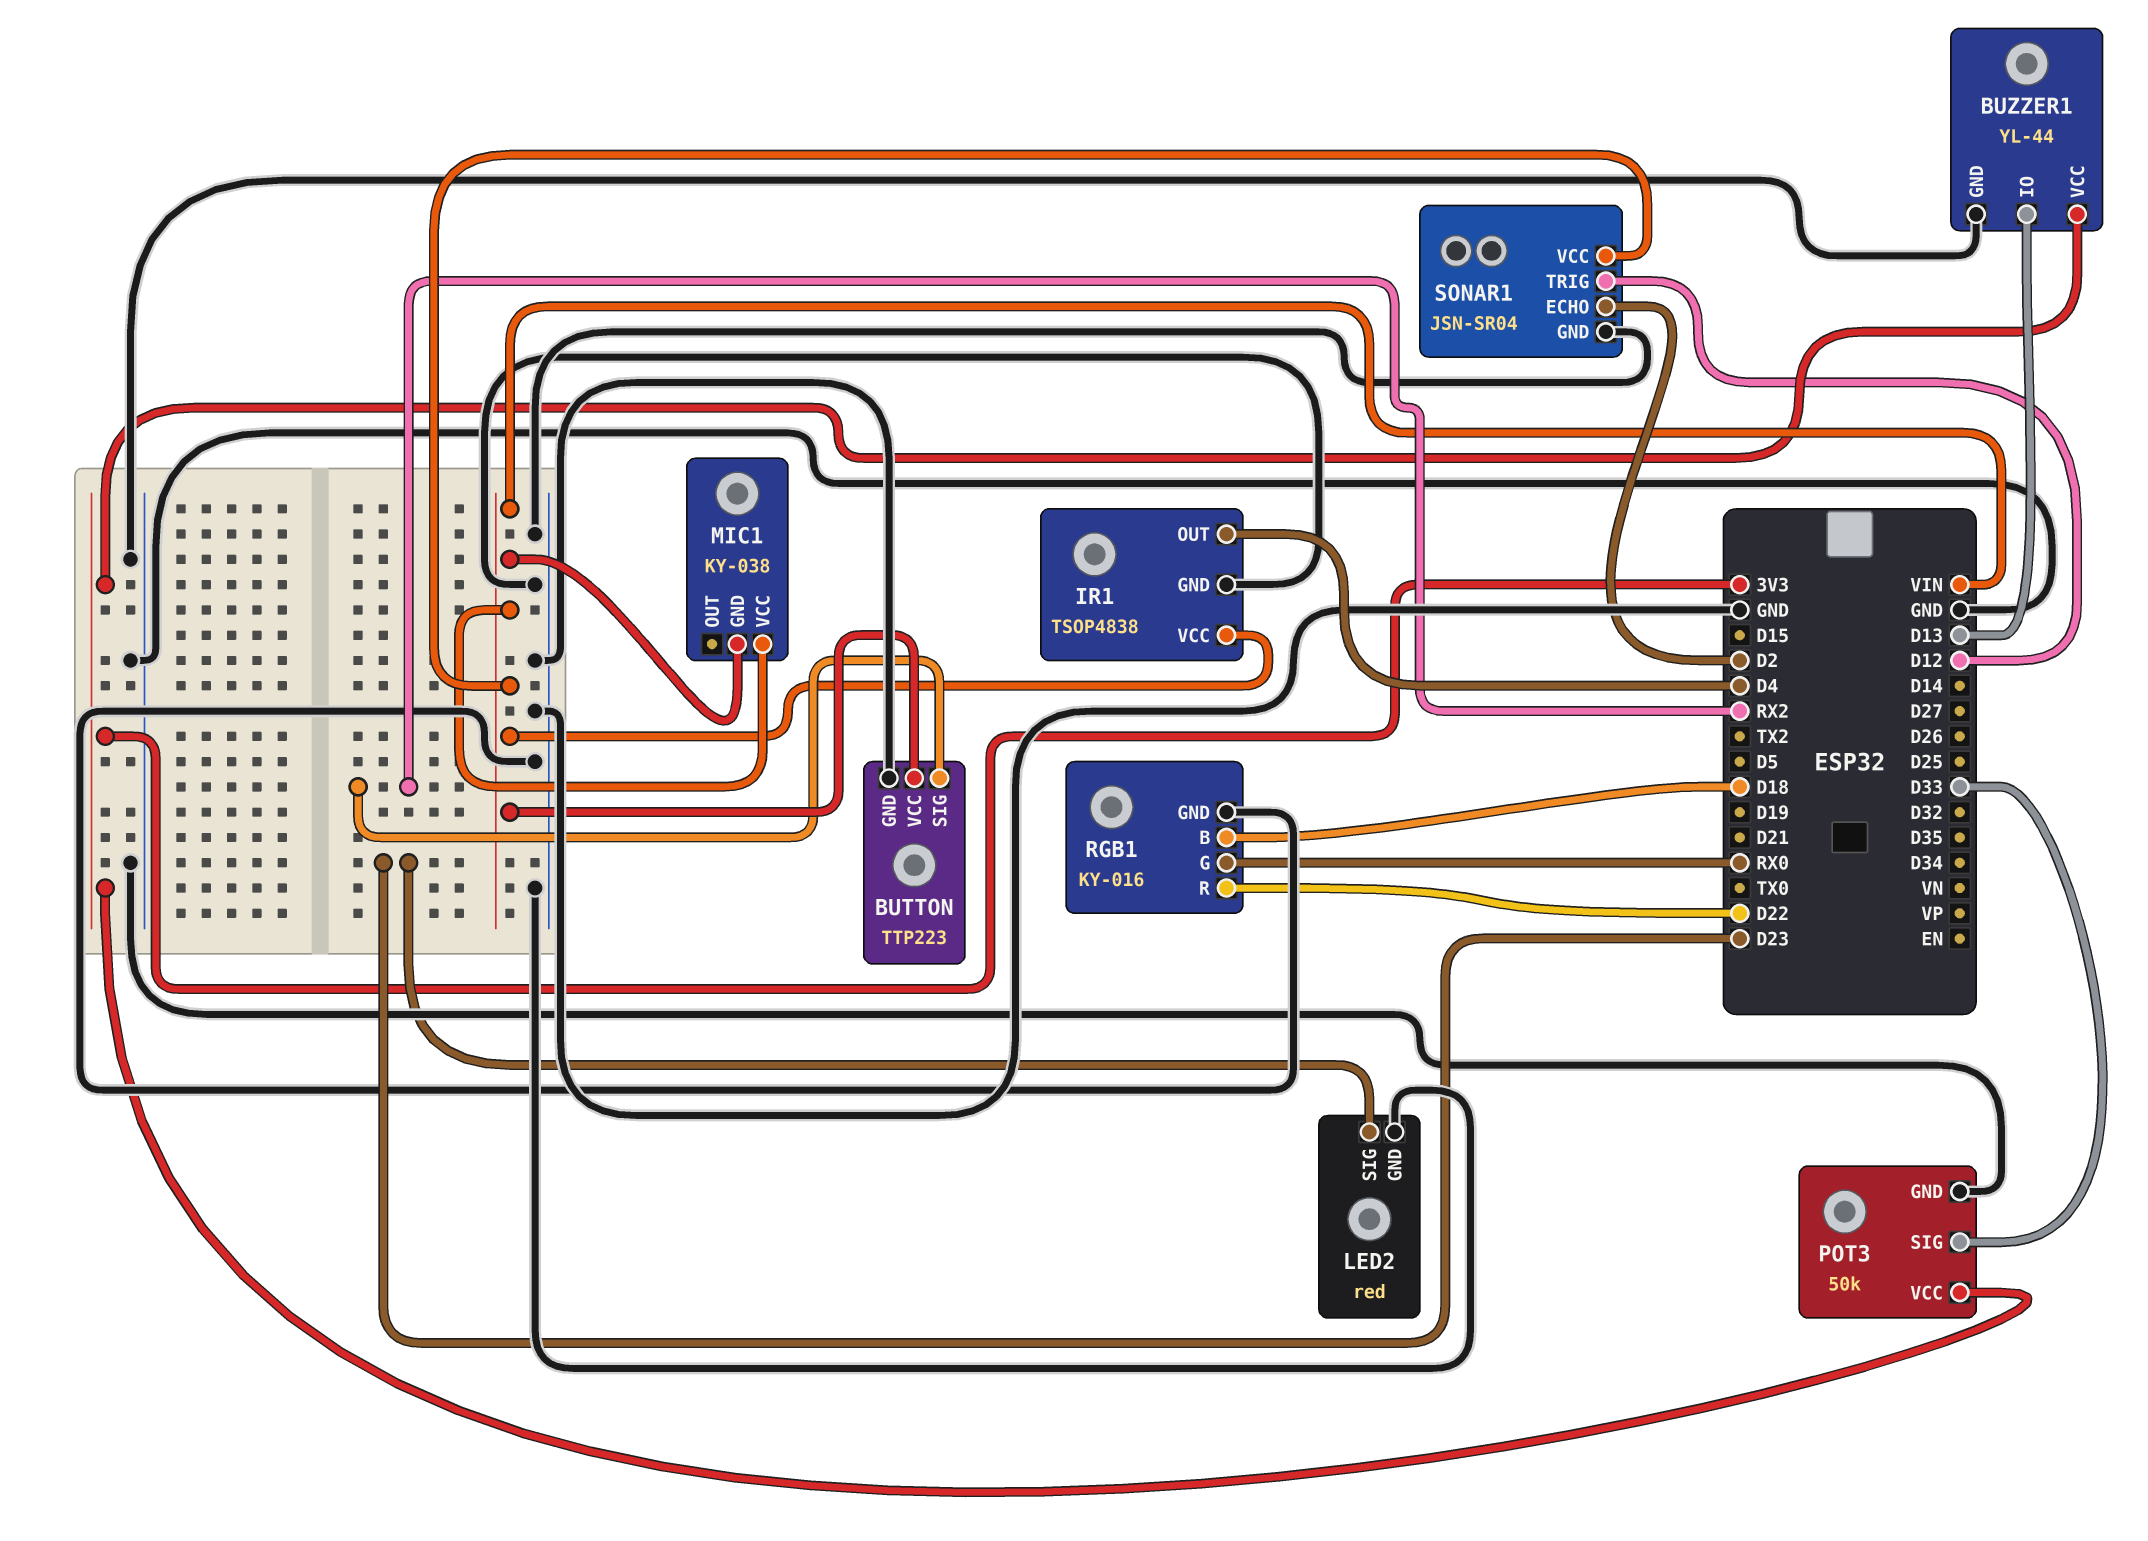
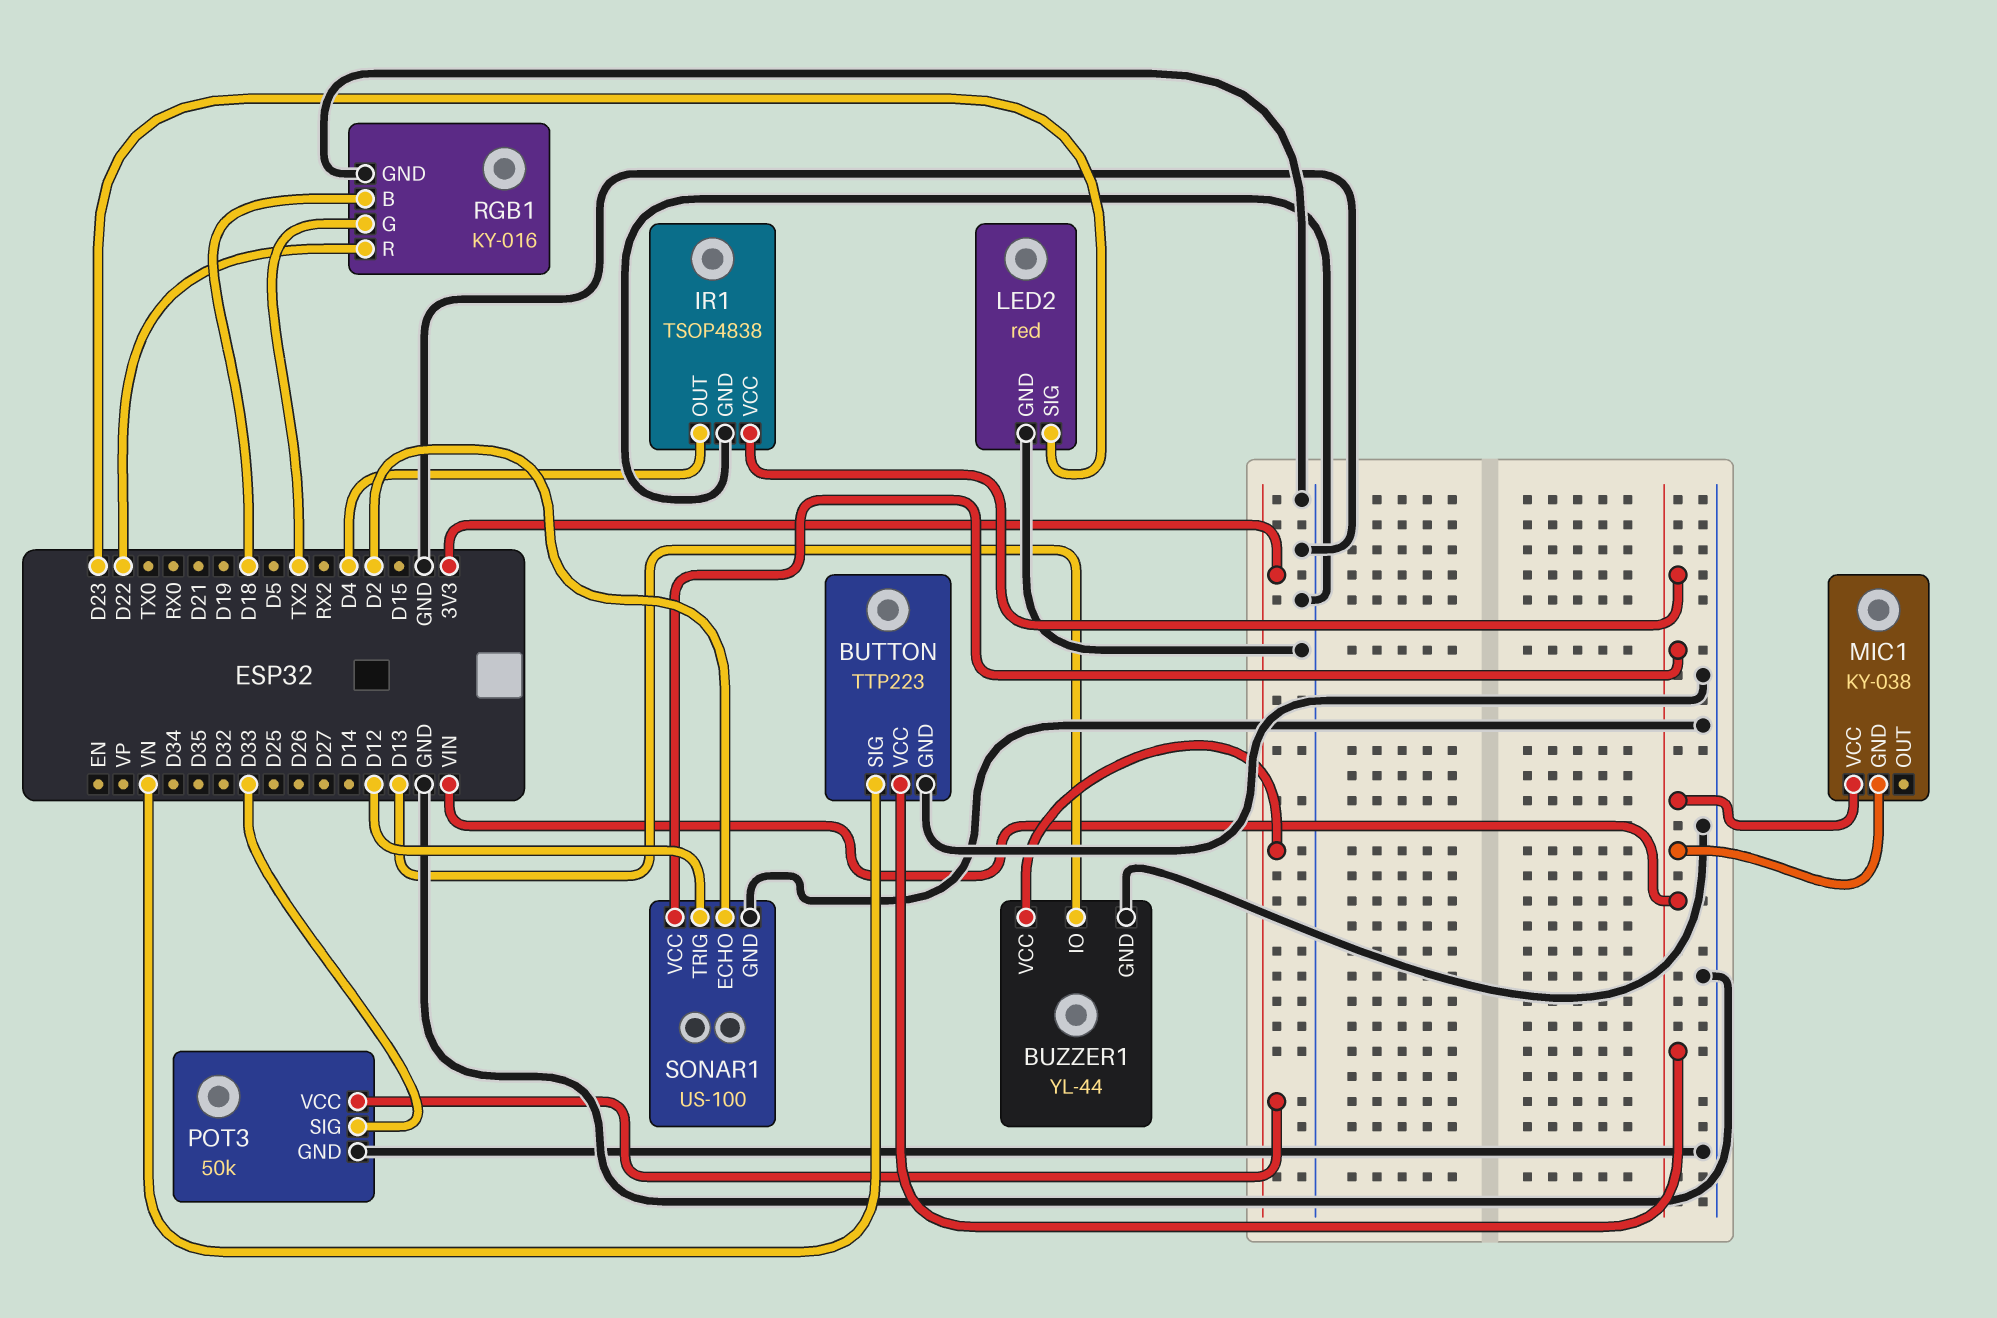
BUTTON pin SIG: RX2 -> VN
RGB1 pin G: RX0 -> TX2
SONAR1: JSN-SR04 -> US-100

